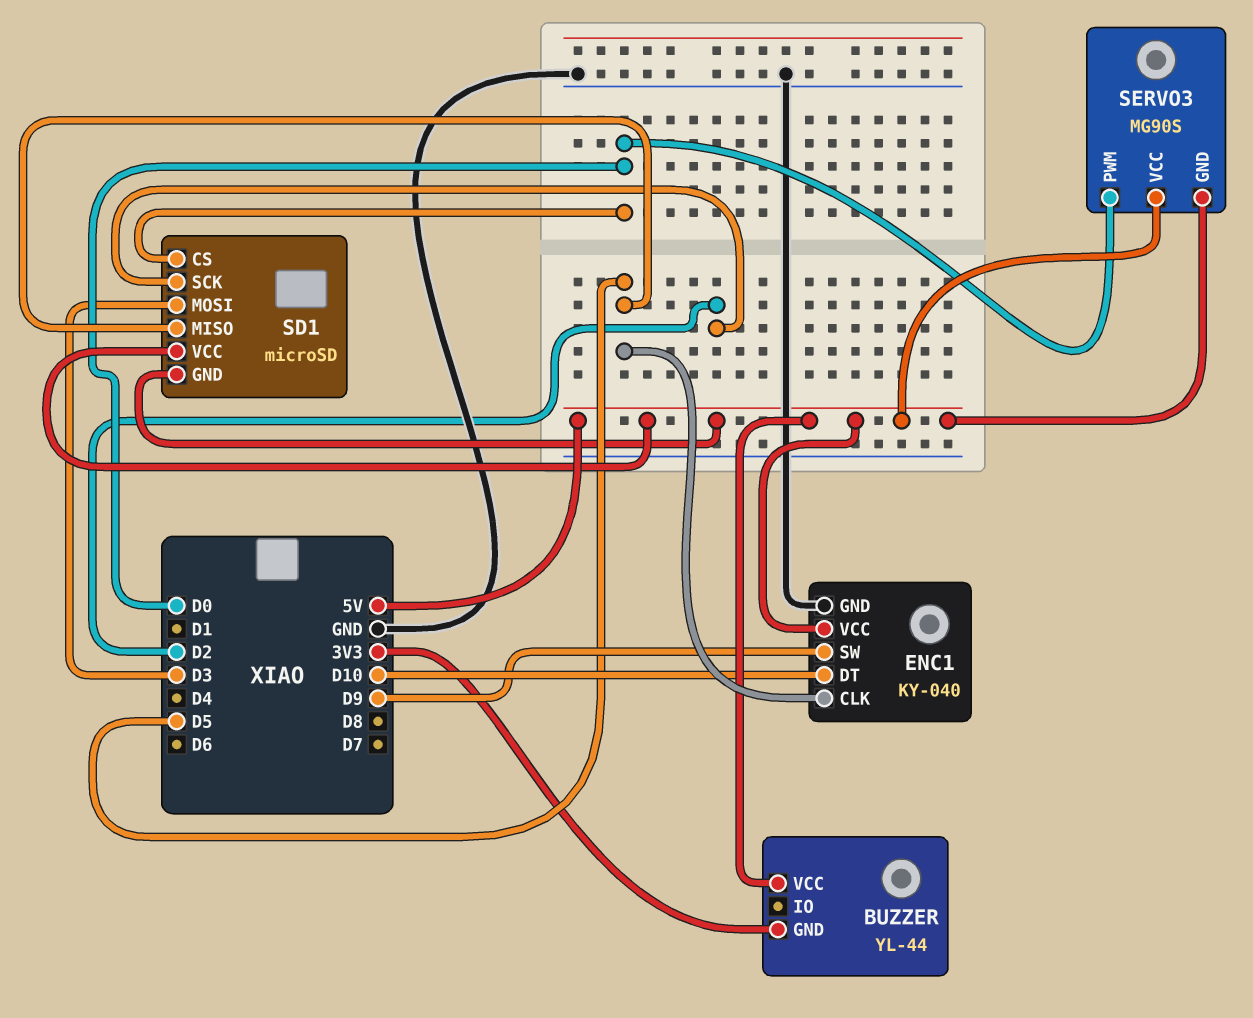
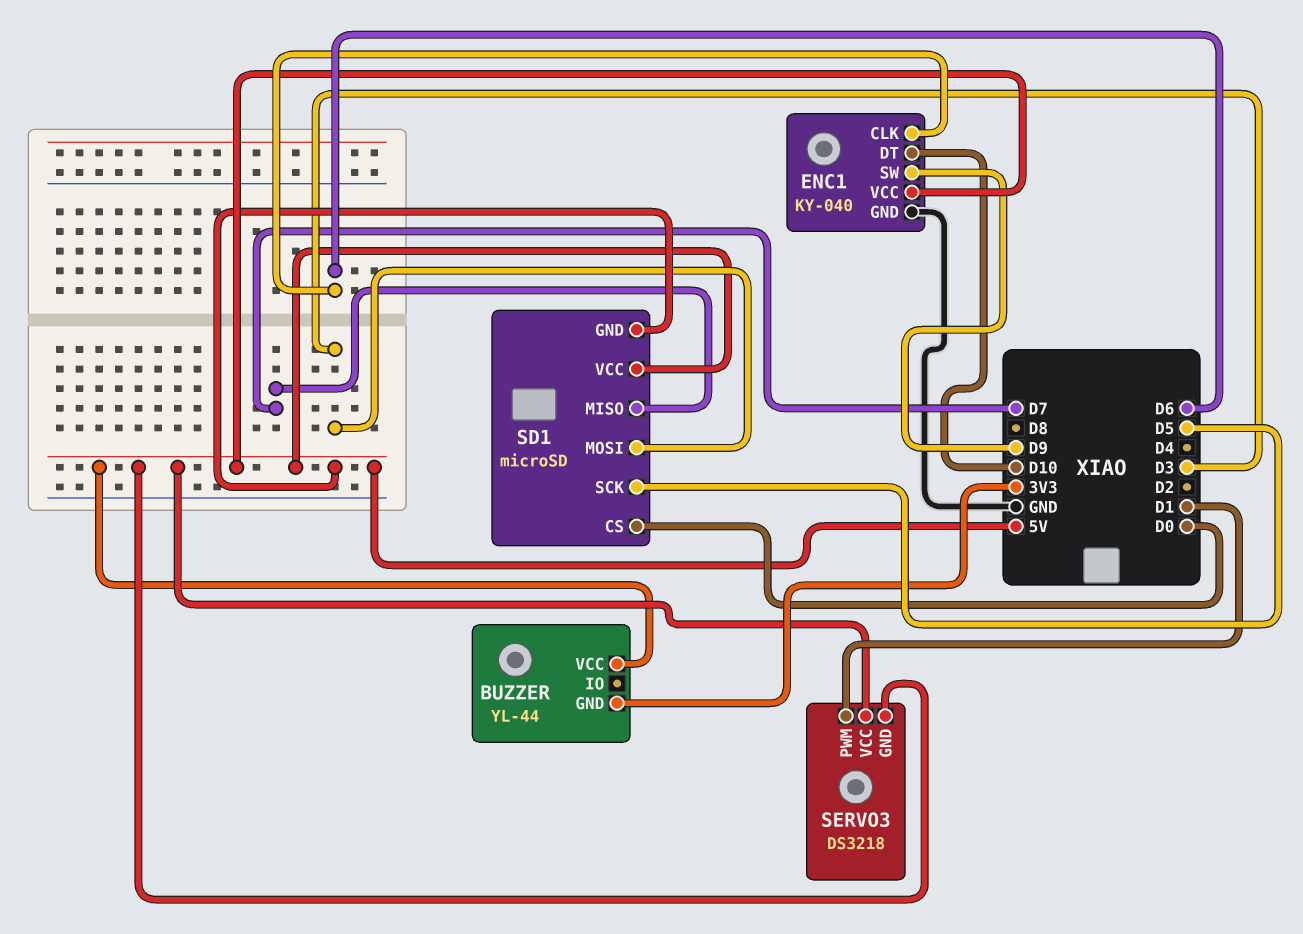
ENC1 pin CLK: D5 -> D6
SD1 pin MISO: D5 -> D7
SD1 pin SCK: D2 -> D5
SERVO3: MG90S -> DS3218
SERVO3 pin PWM: D0 -> D1

